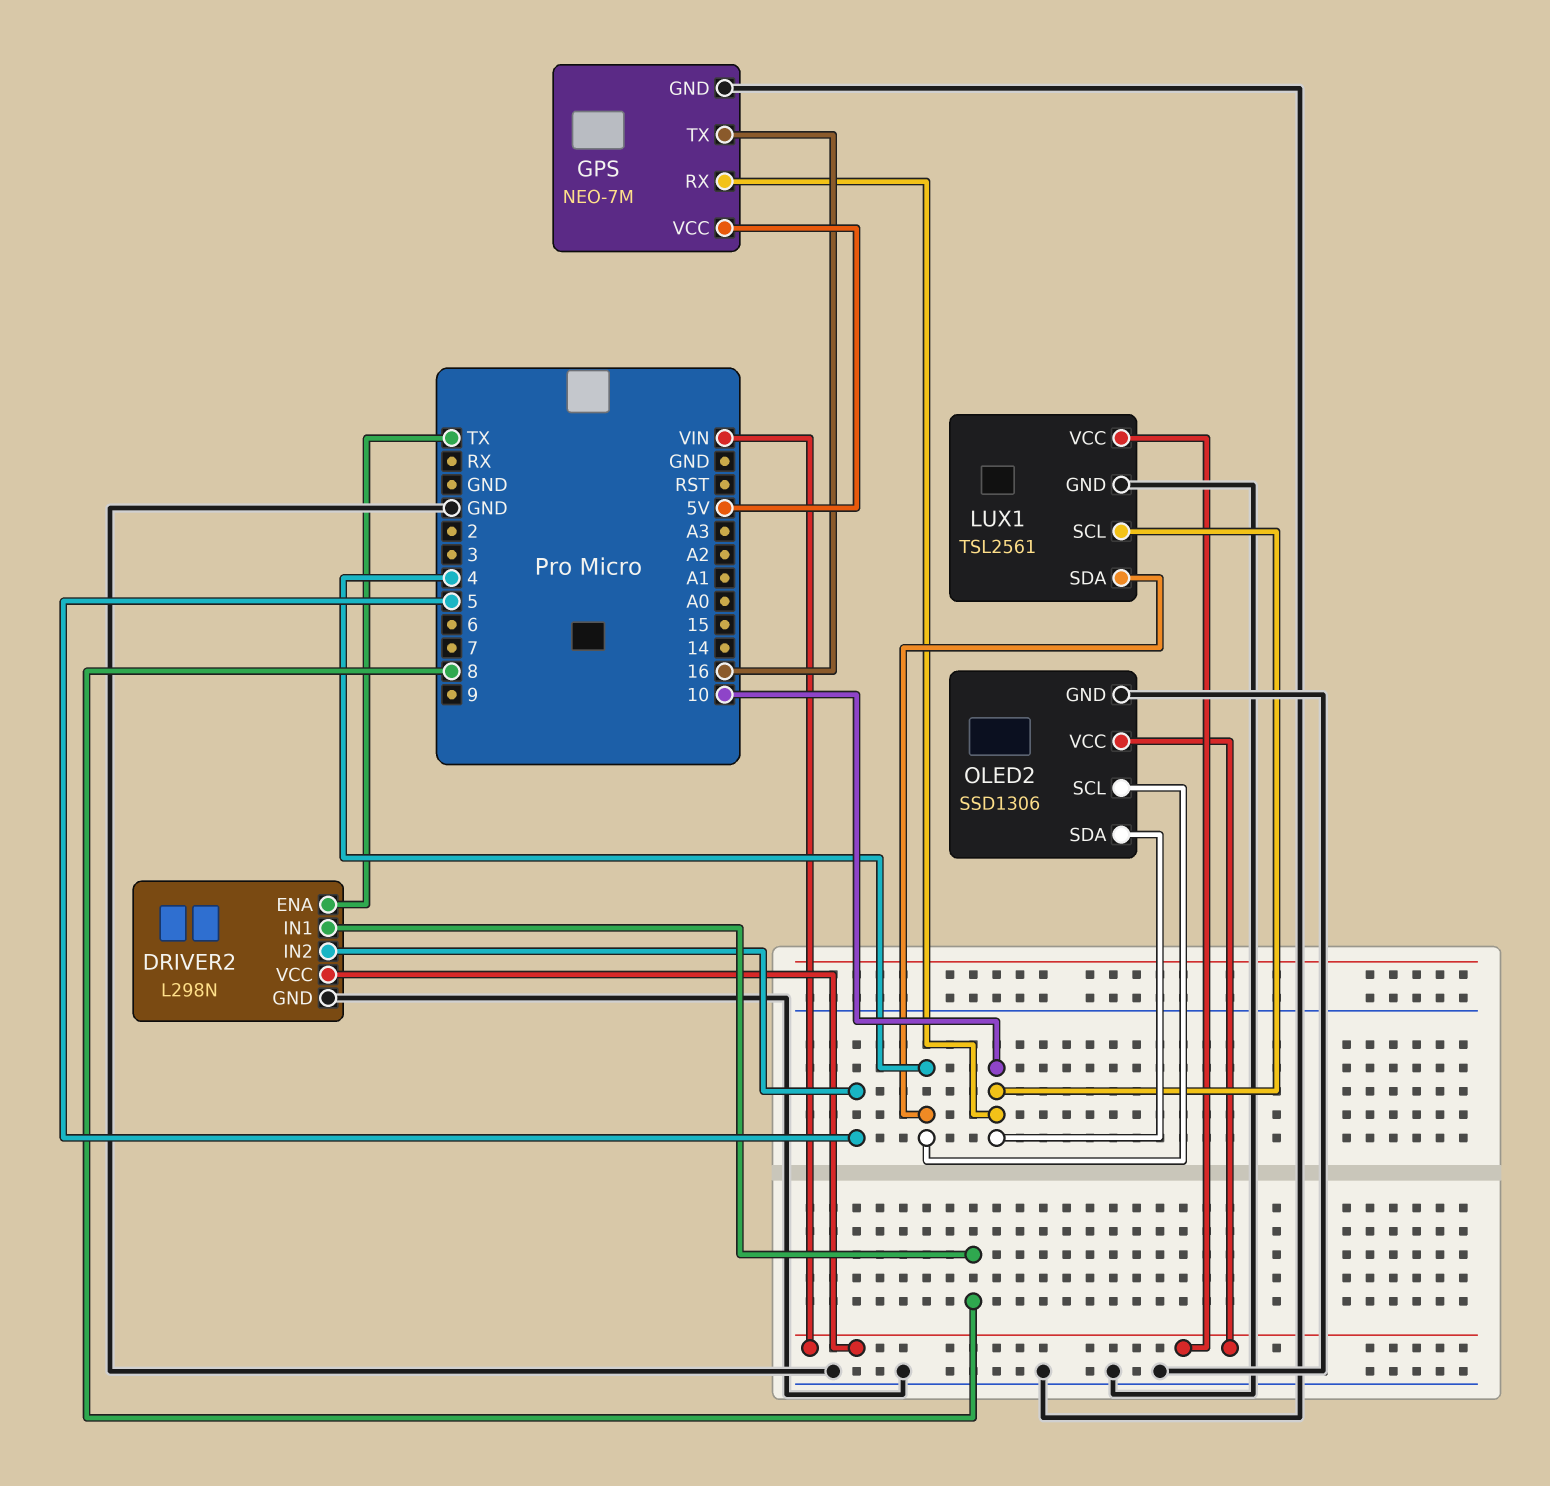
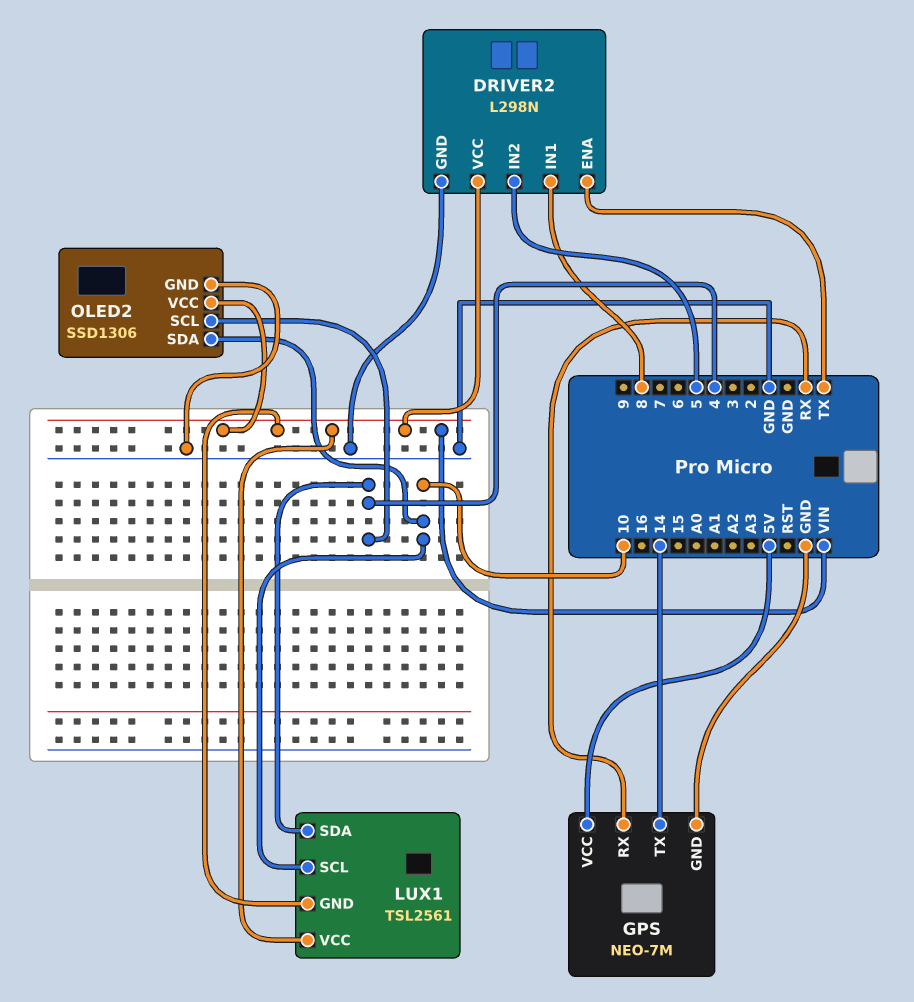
GPS pin RX: 10 -> RX
GPS pin TX: 16 -> 14
LUX1 pin GND: GND -> VIN

